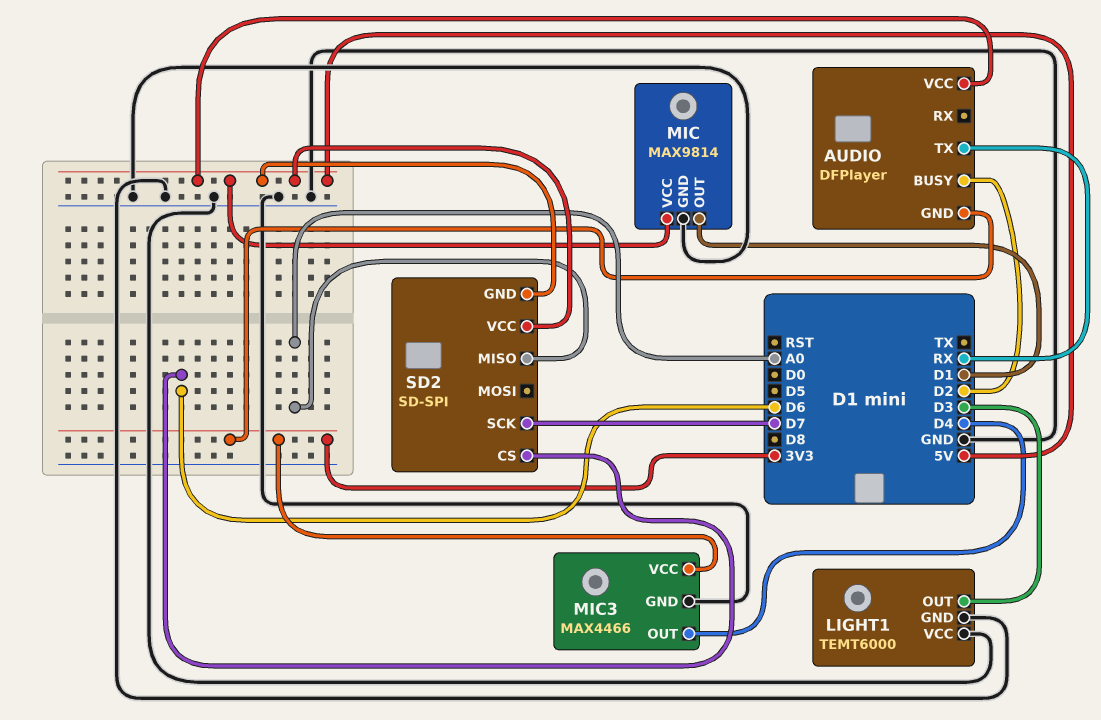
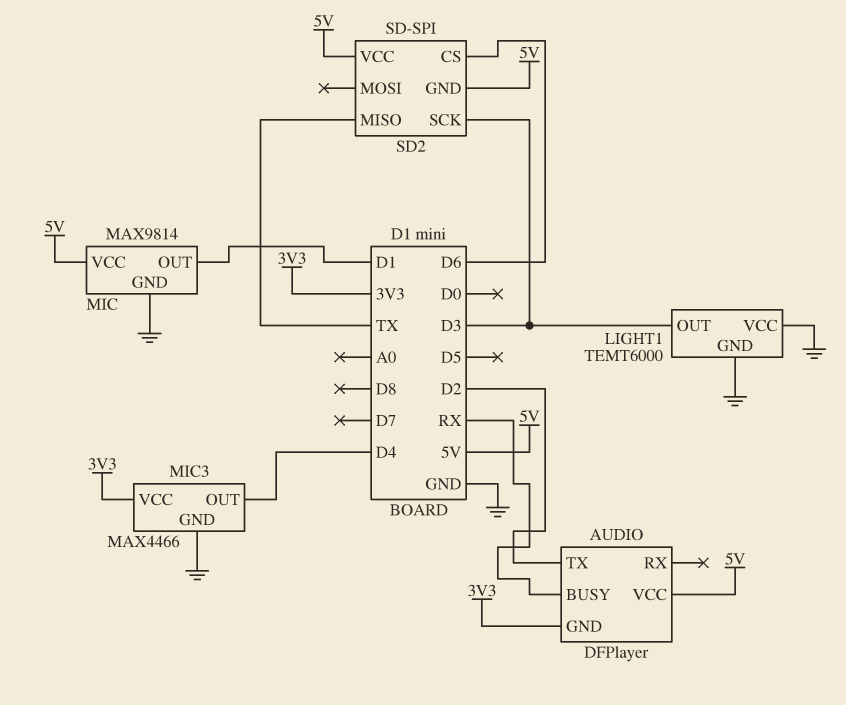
AUDIO pin BUSY: D2 -> RX
AUDIO pin TX: RX -> D2
SD2 pin MISO: A0 -> TX
SD2 pin SCK: D7 -> D3

